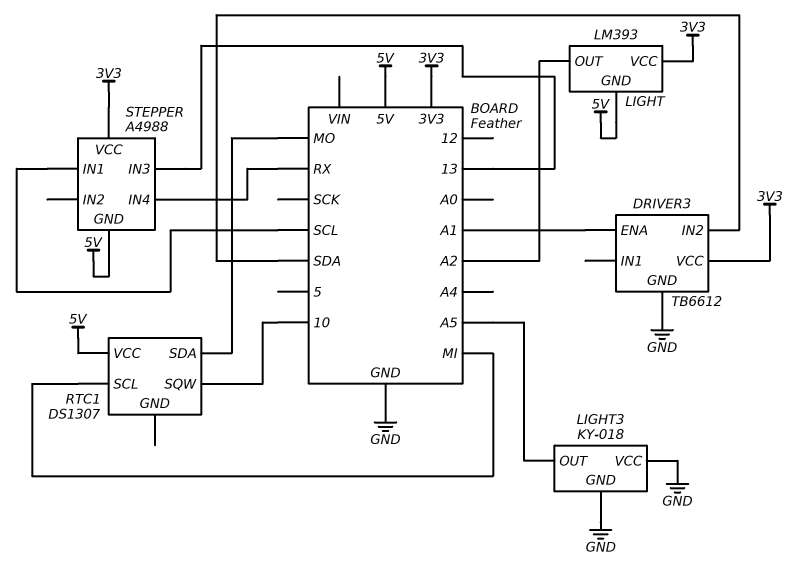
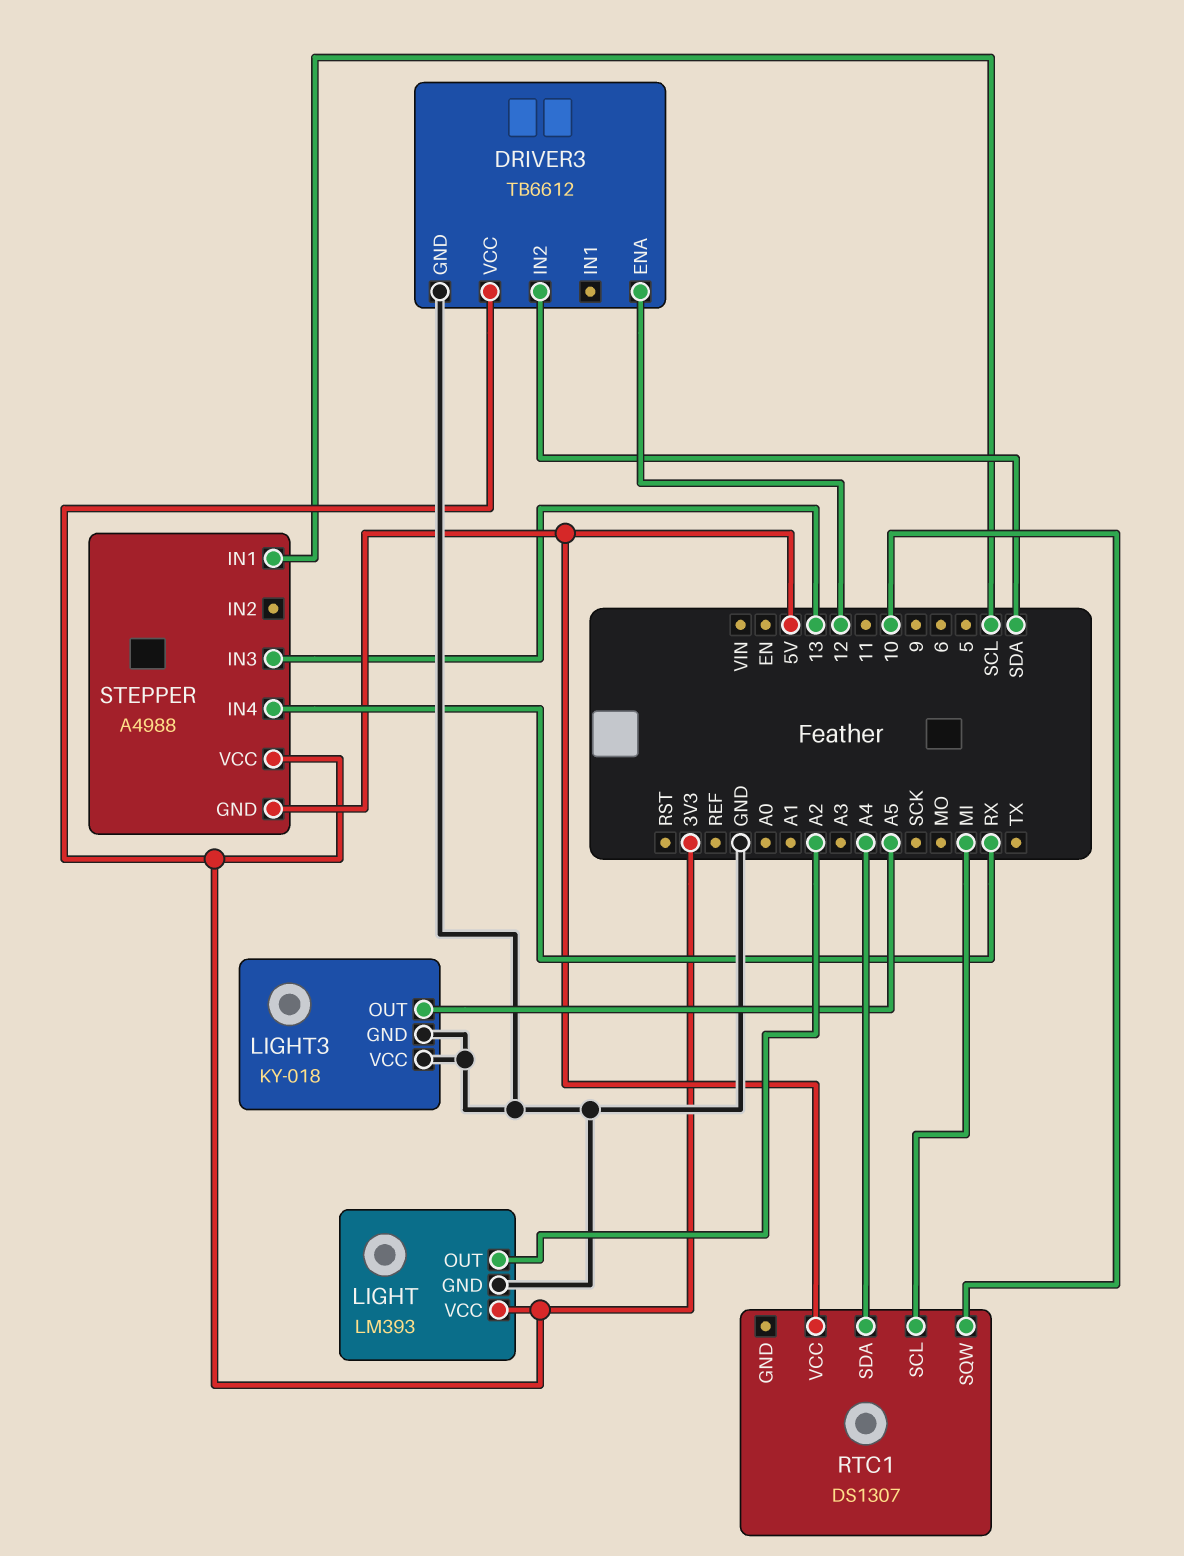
DRIVER3 pin ENA: A1 -> 12
LIGHT pin GND: 5V -> GND
RTC1 pin SDA: MO -> A4

